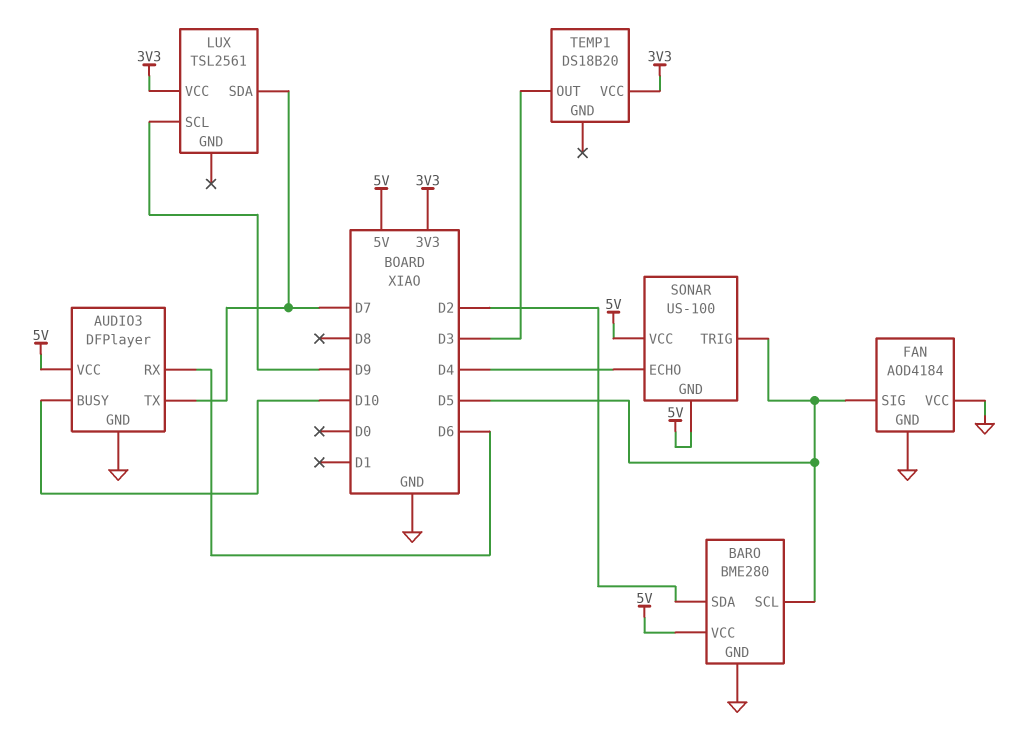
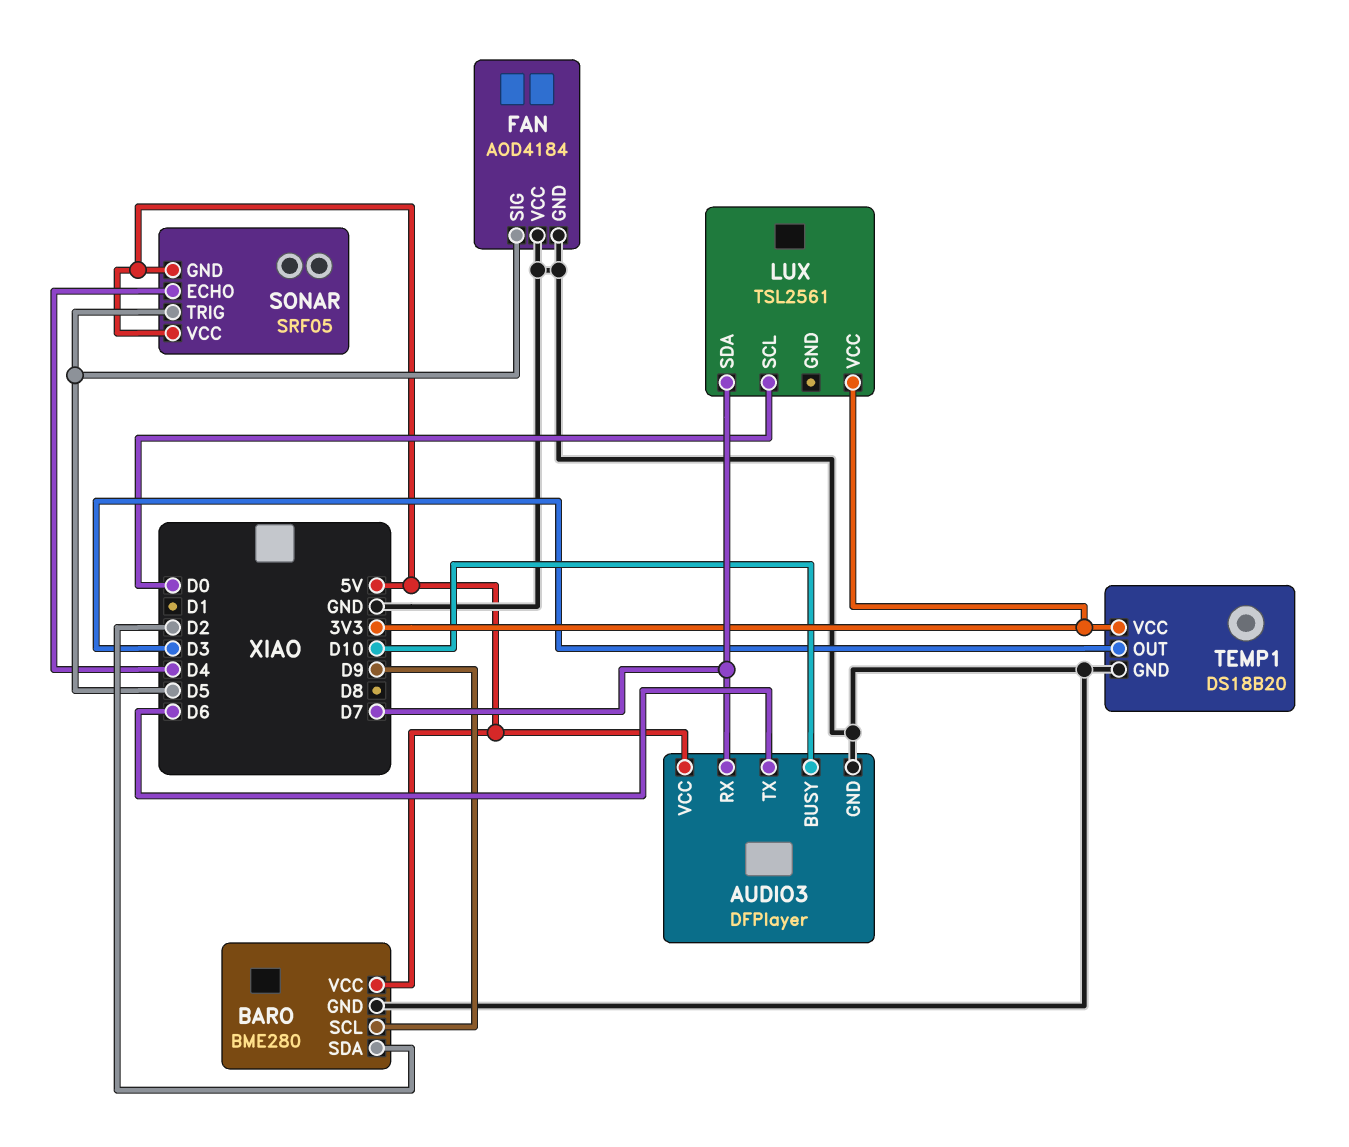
AUDIO3 pin RX: D6 -> D7
AUDIO3 pin TX: D7 -> D6
BARO pin SCL: D5 -> D9
LUX pin SCL: D9 -> D0
SONAR: US-100 -> SRF05
TEMP1 pin GND: none -> GND

